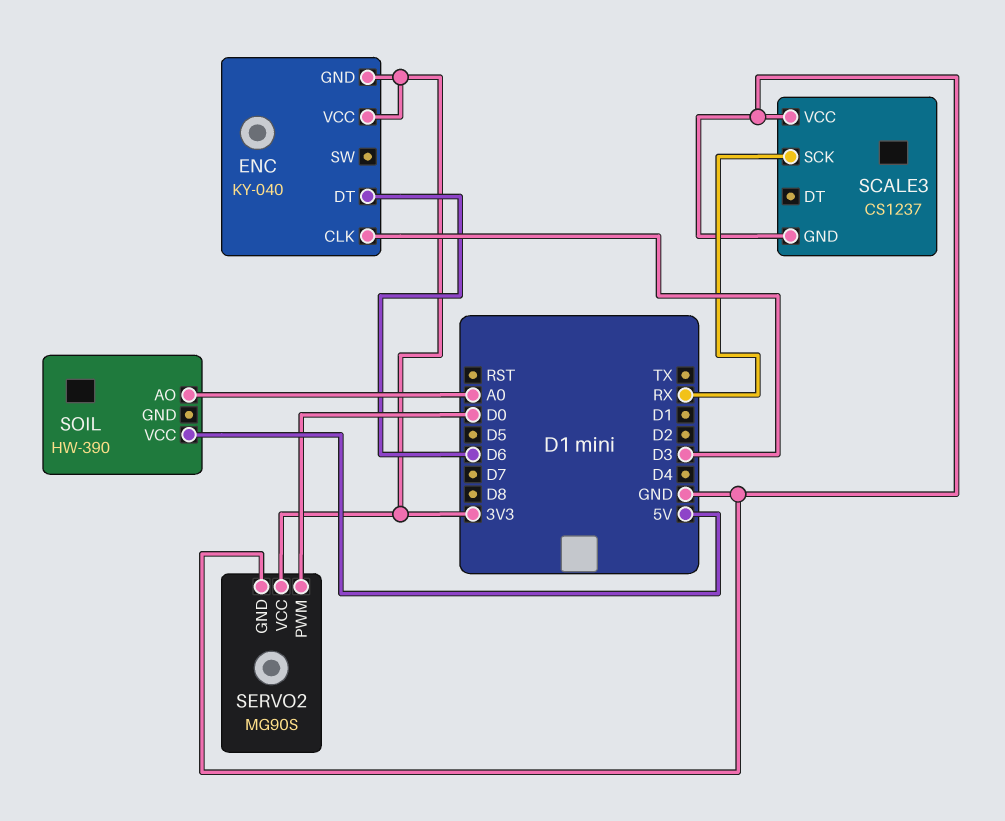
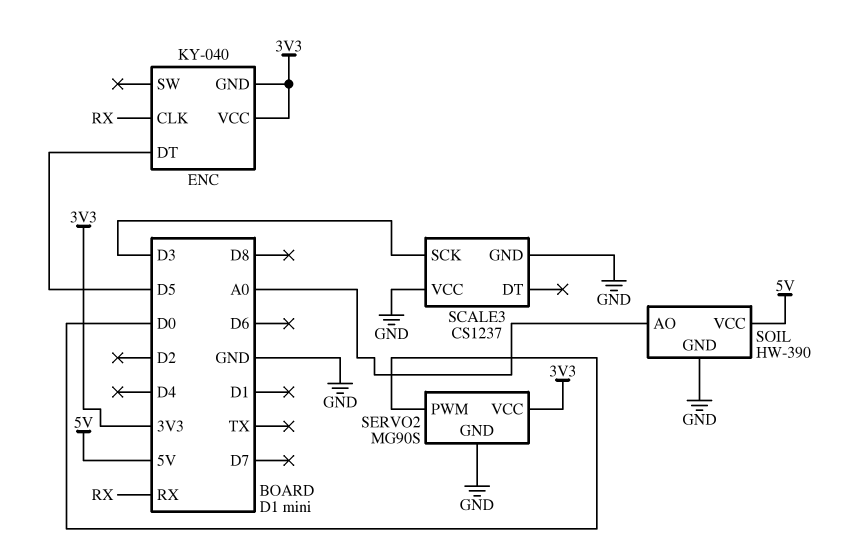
ENC pin CLK: D3 -> RX
ENC pin DT: D6 -> D5
SCALE3 pin SCK: RX -> D3
SOIL pin GND: none -> GND

